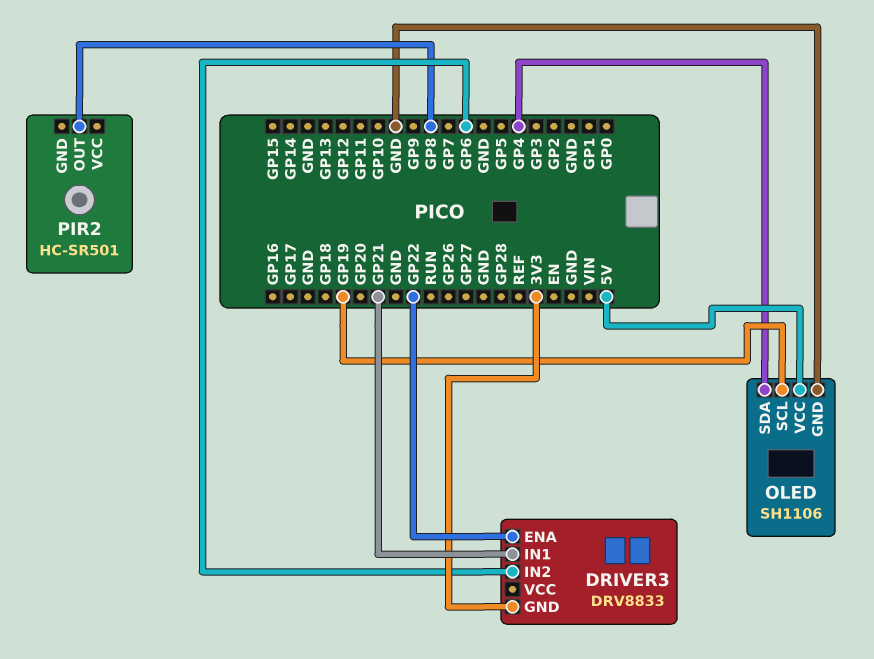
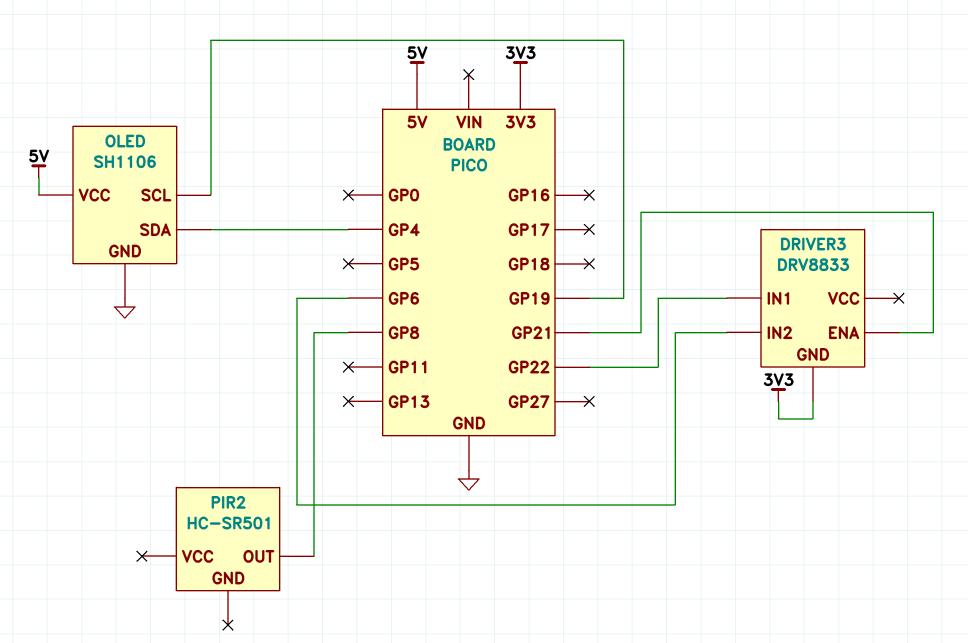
DRIVER3 pin ENA: GP22 -> GP21
DRIVER3 pin IN1: GP21 -> GP22

